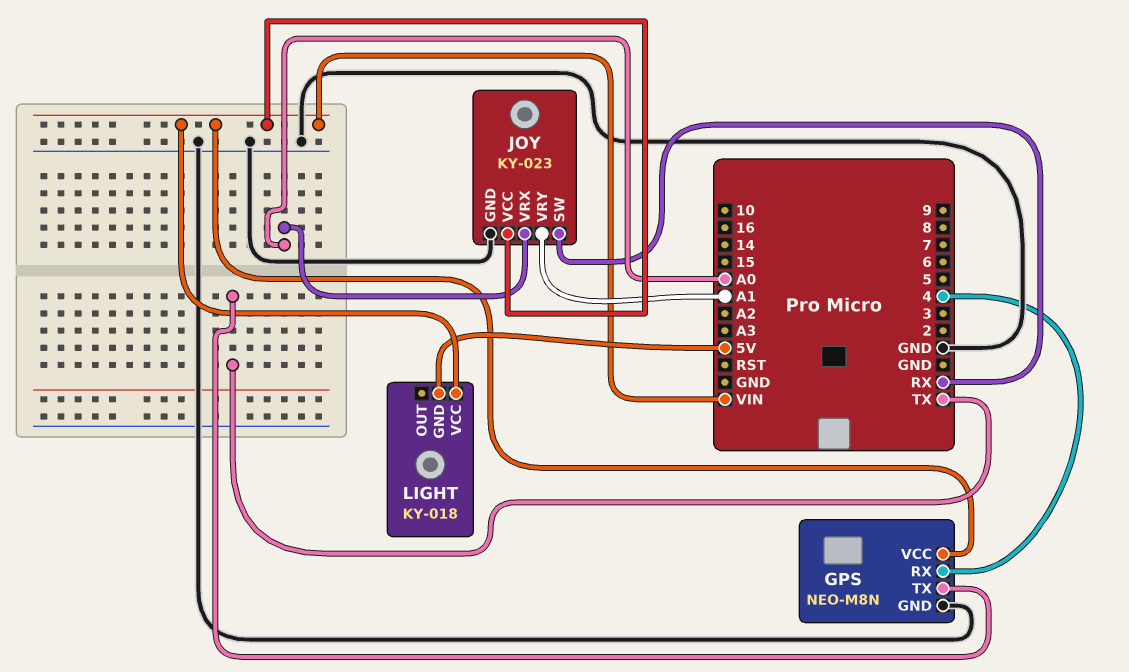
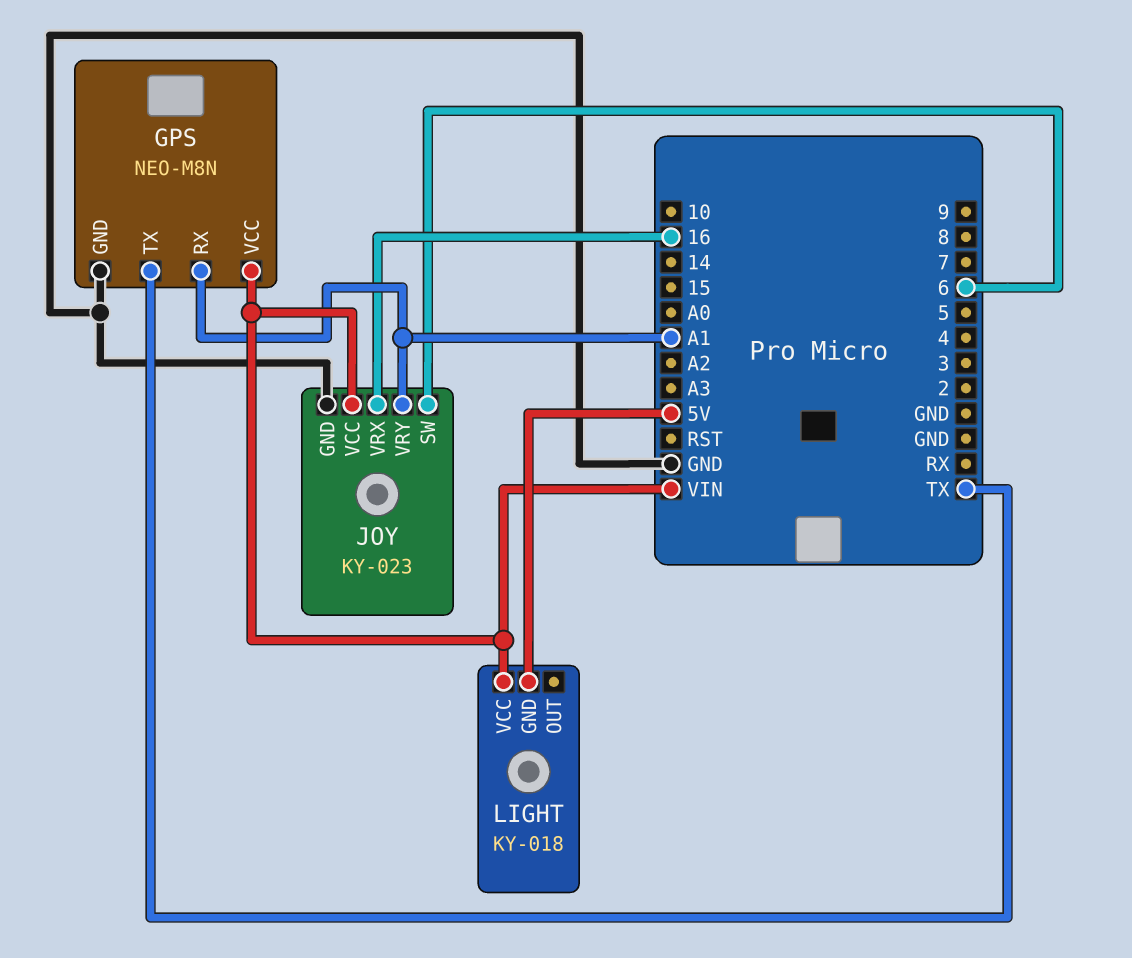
GPS pin RX: 4 -> A1
JOY pin SW: RX -> 6
JOY pin VRX: A0 -> 16

